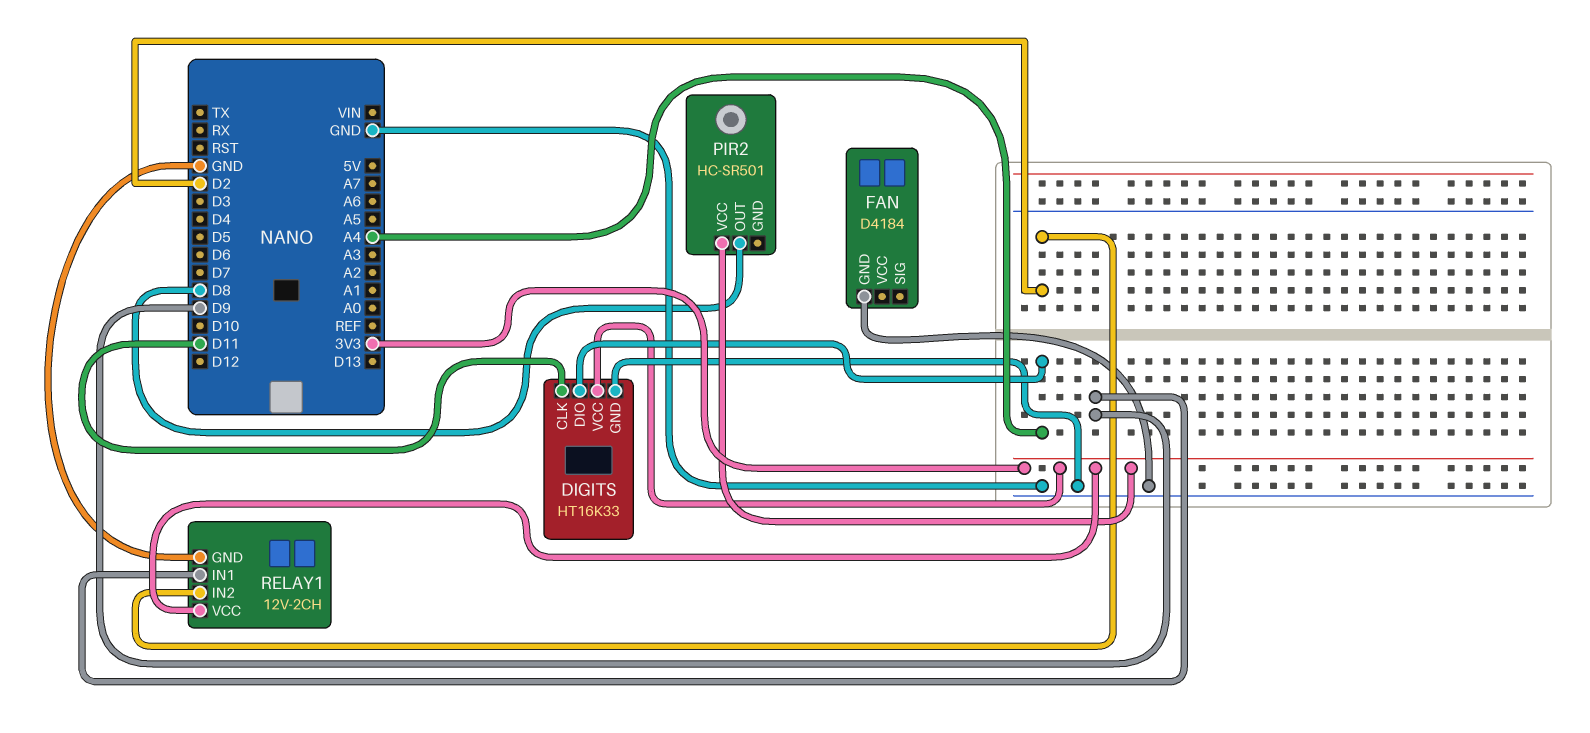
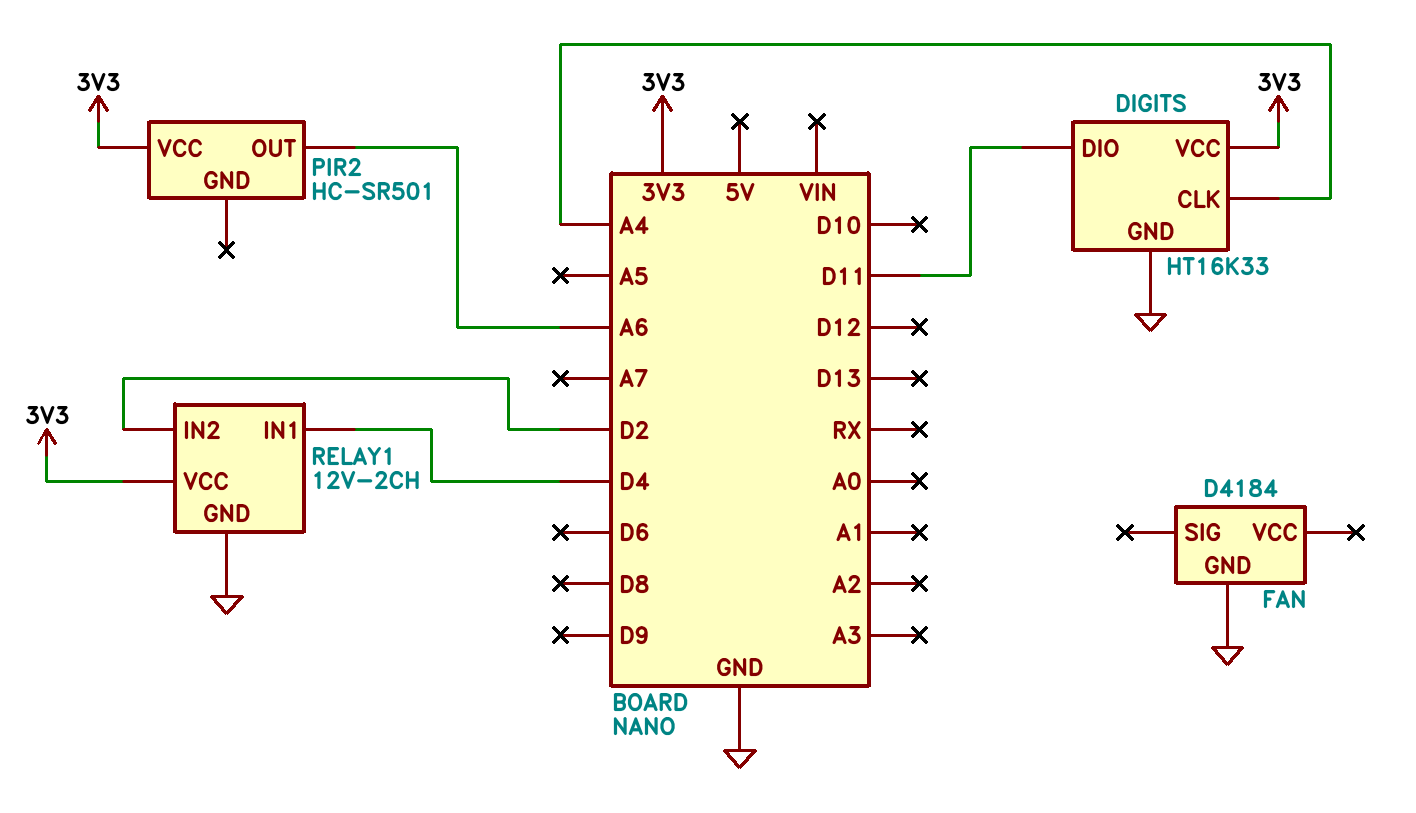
DIGITS pin CLK: D11 -> A4
DIGITS pin DIO: A4 -> D11
PIR2 pin OUT: D8 -> A6
RELAY1 pin IN1: D9 -> D4

